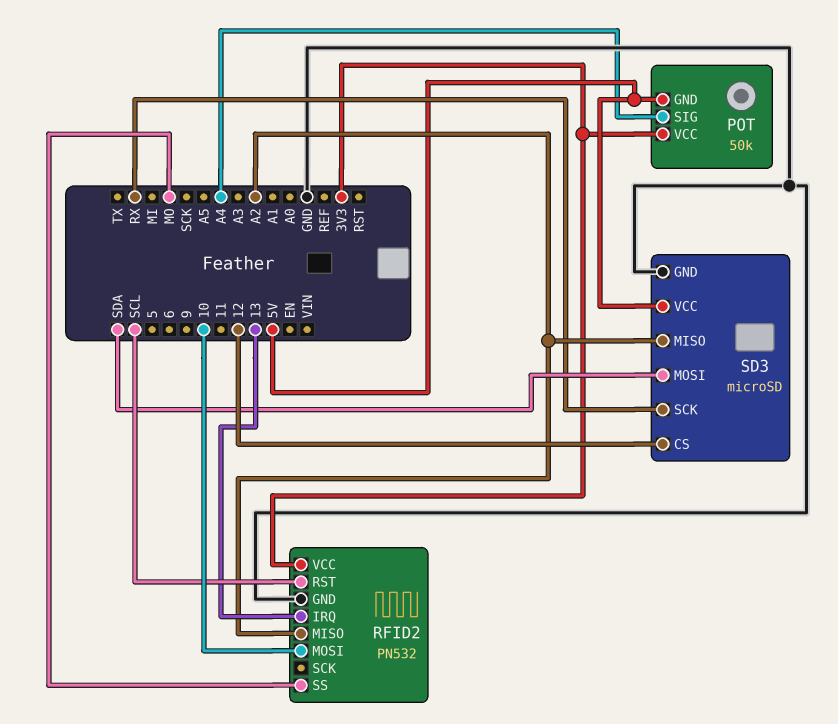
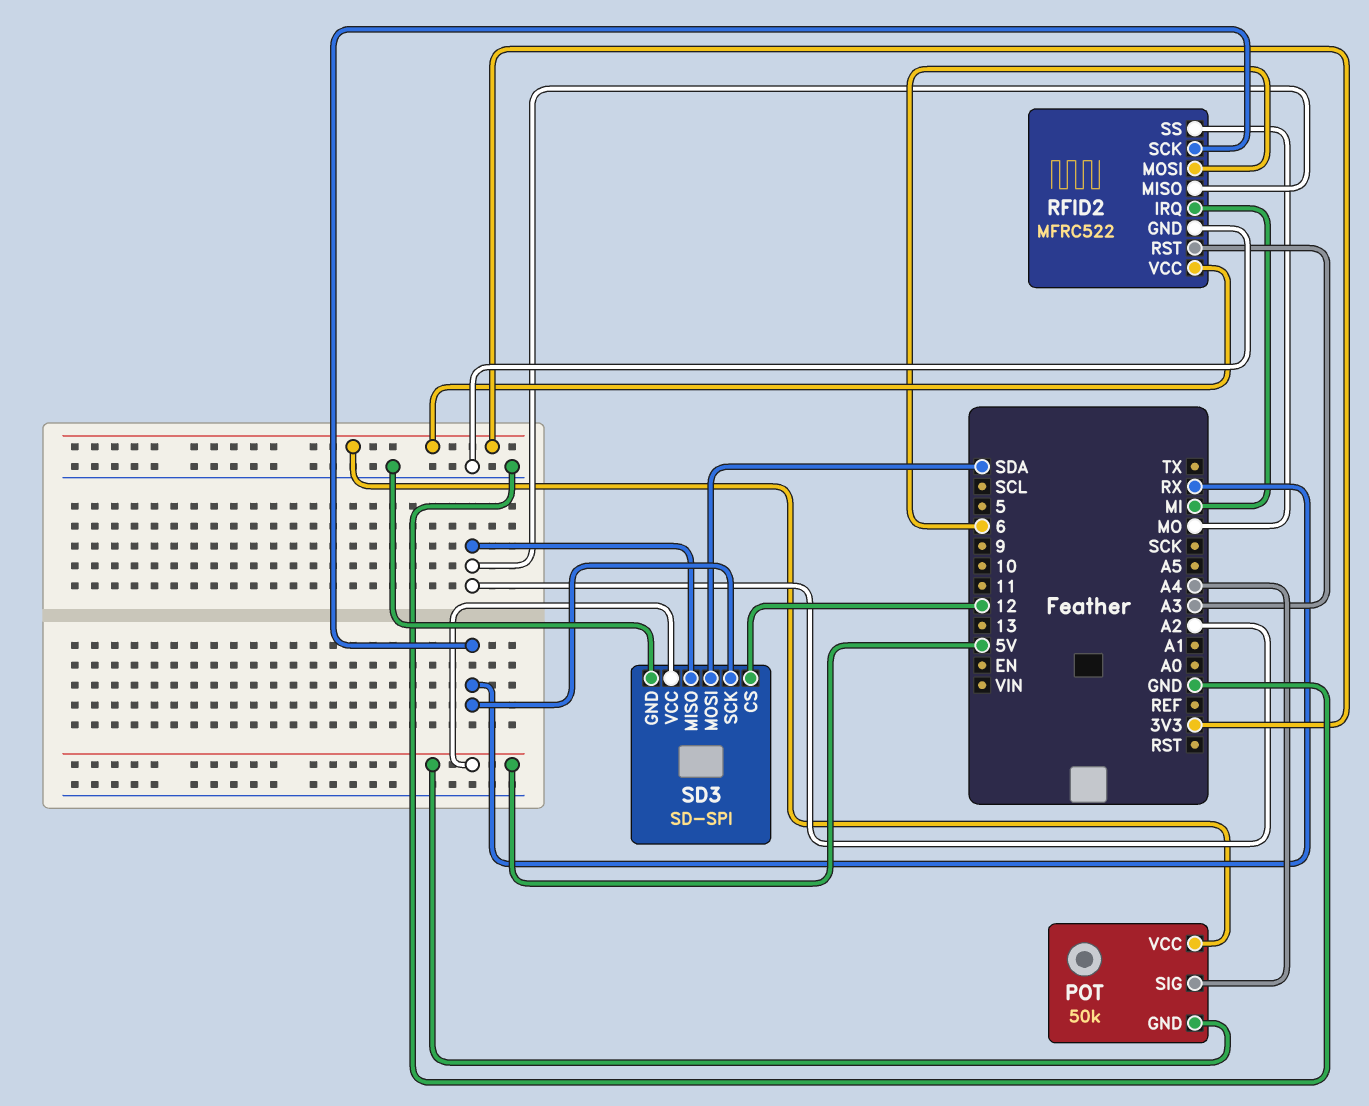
RFID2: PN532 -> MFRC522
RFID2 pin IRQ: 13 -> MI
RFID2 pin MOSI: 10 -> 6
RFID2 pin RST: SCL -> A3
RFID2 pin SCK: none -> RX
SD3: microSD -> SD-SPI

